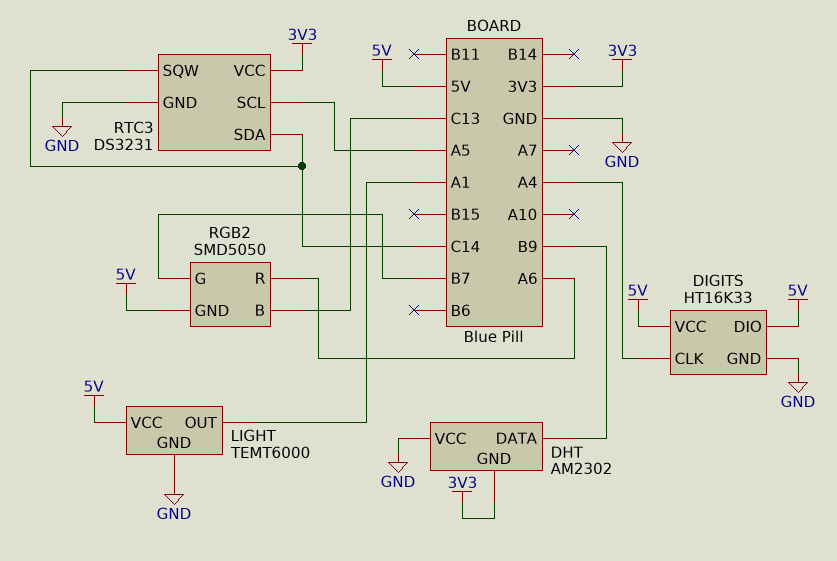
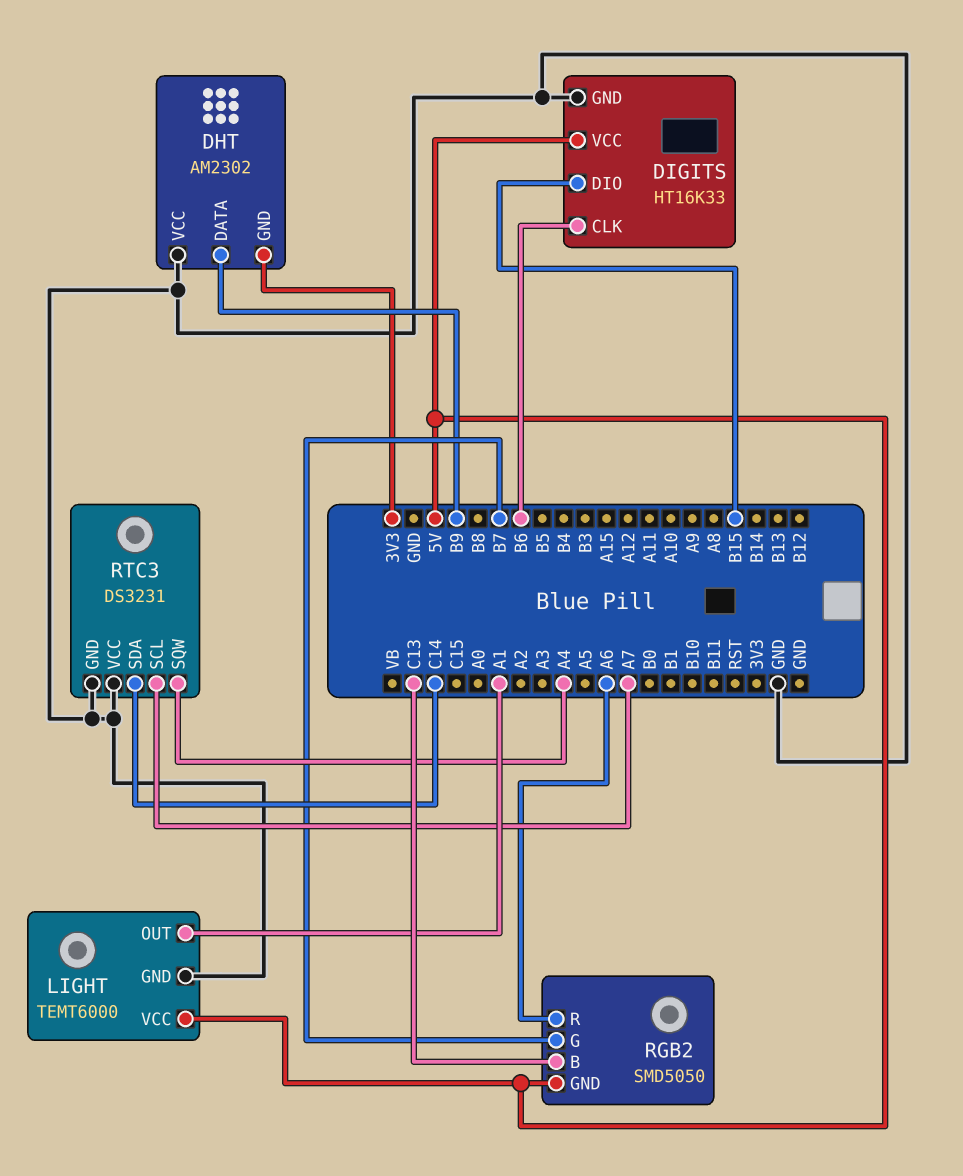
DIGITS pin CLK: A4 -> B6
DIGITS pin DIO: 5V -> B15
RTC3 pin SCL: A5 -> A7
RTC3 pin SQW: C14 -> A4
RTC3 pin VCC: 3V3 -> GND

